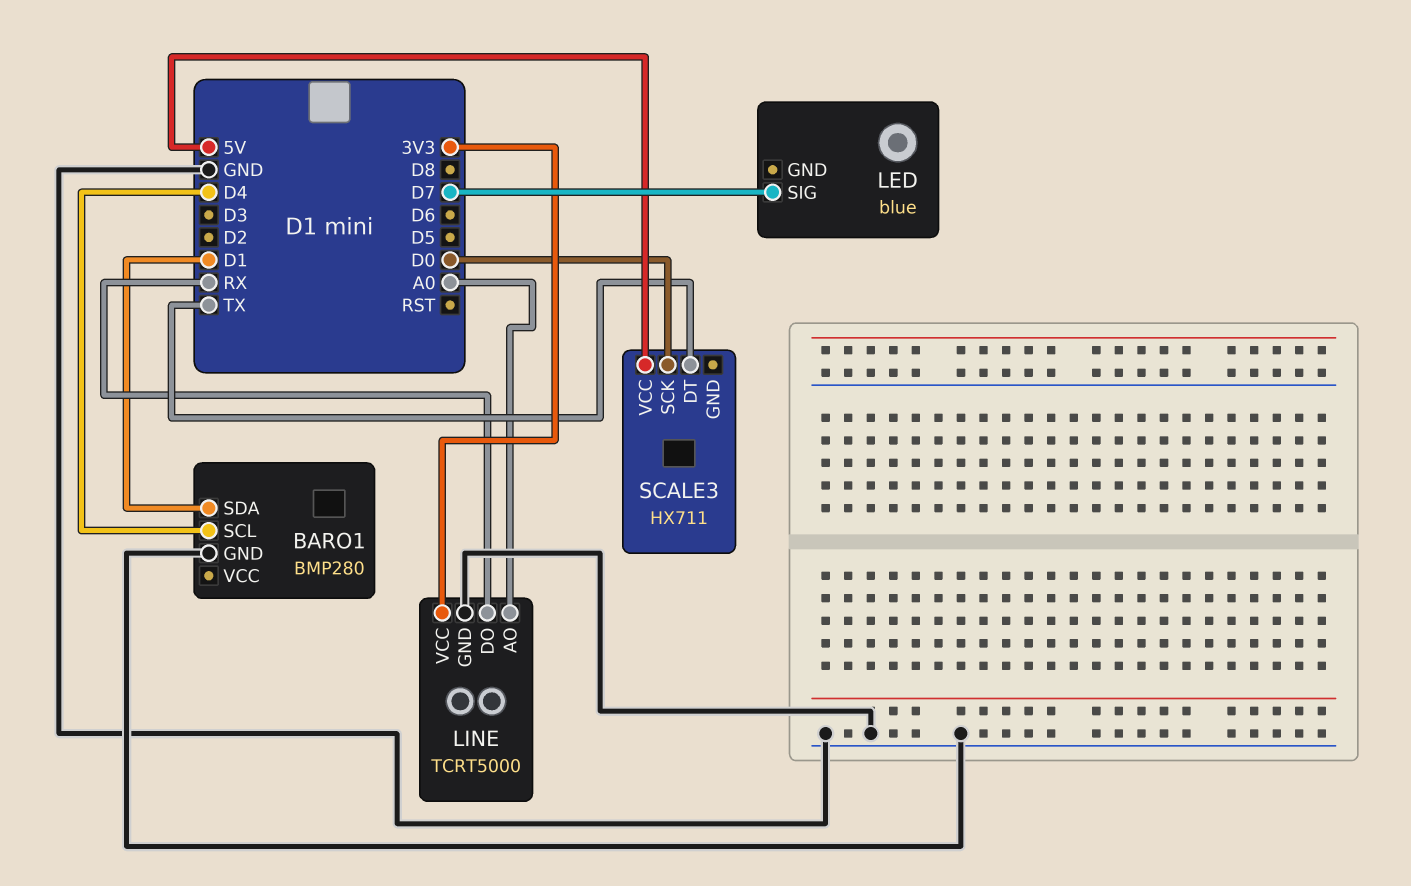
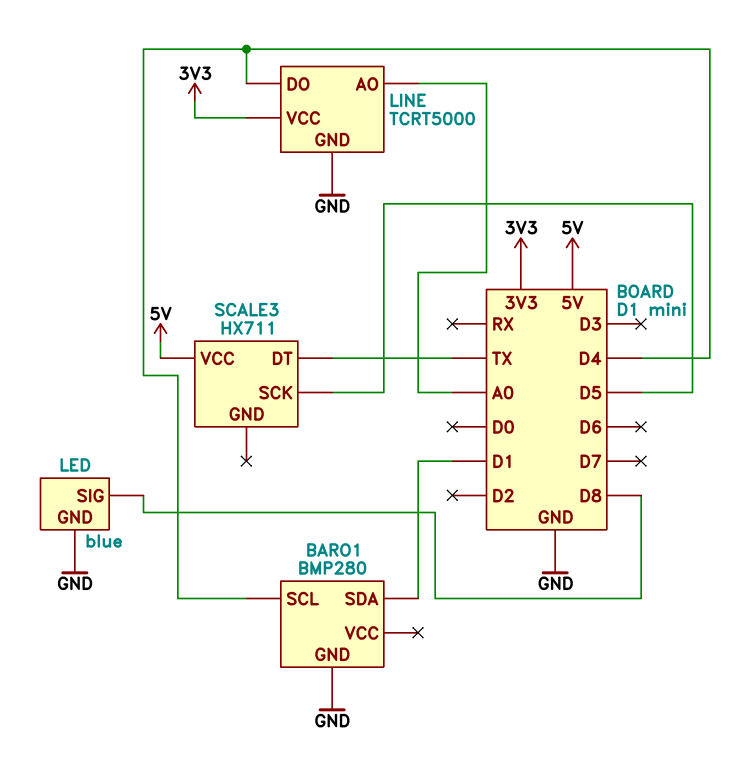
LED pin GND: none -> GND
LED pin SIG: D7 -> D8
LINE pin DO: RX -> D4
SCALE3 pin SCK: D0 -> D5

